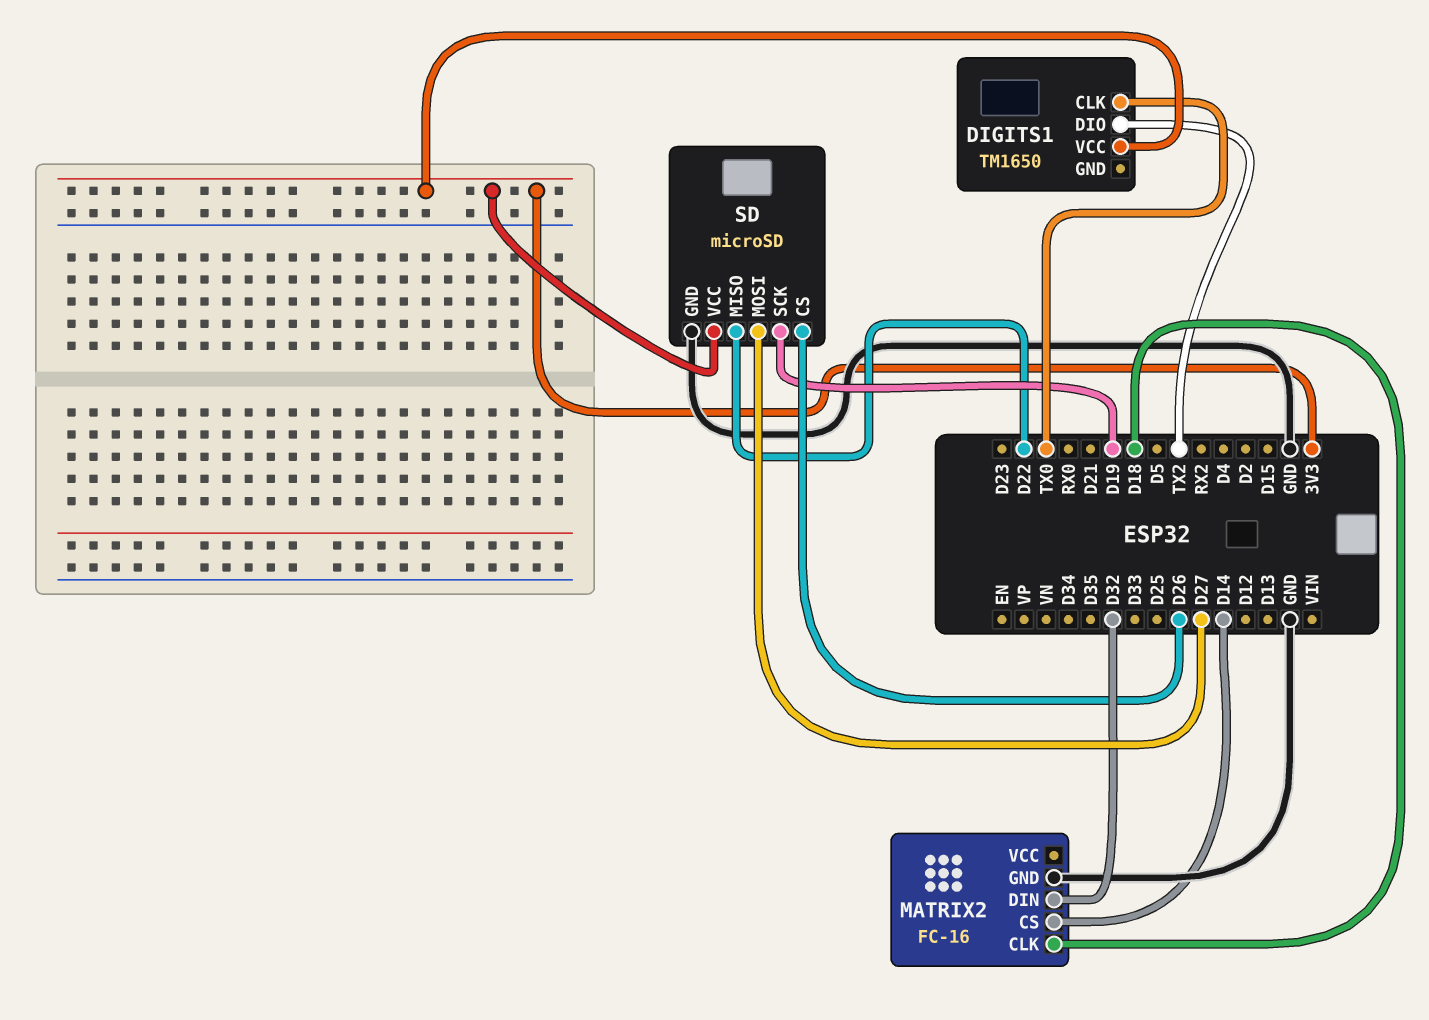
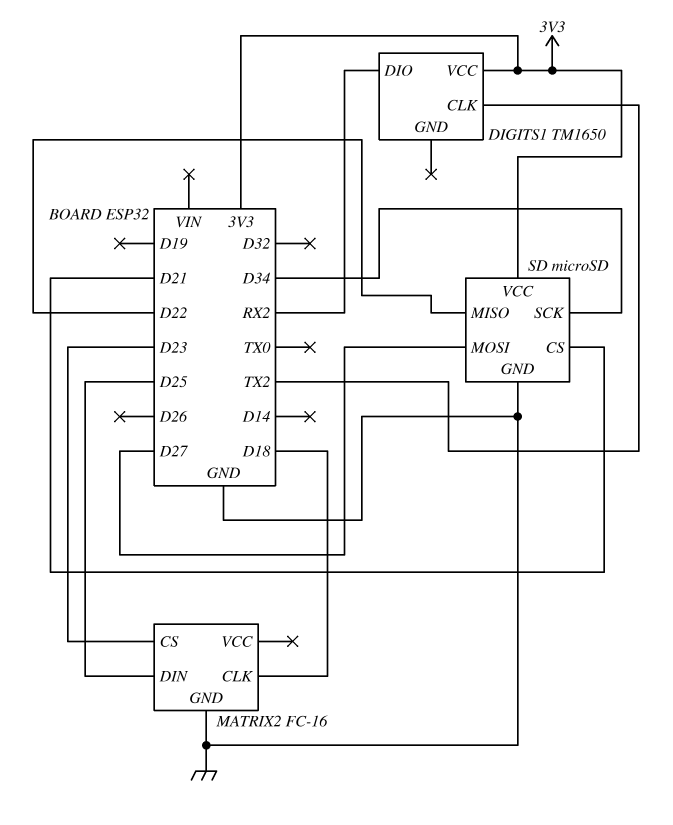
DIGITS1 pin CLK: TX0 -> TX2
DIGITS1 pin DIO: TX2 -> RX2
MATRIX2 pin CS: D14 -> D23
MATRIX2 pin DIN: D32 -> D25
SD pin CS: D26 -> D21
SD pin SCK: D19 -> D34

